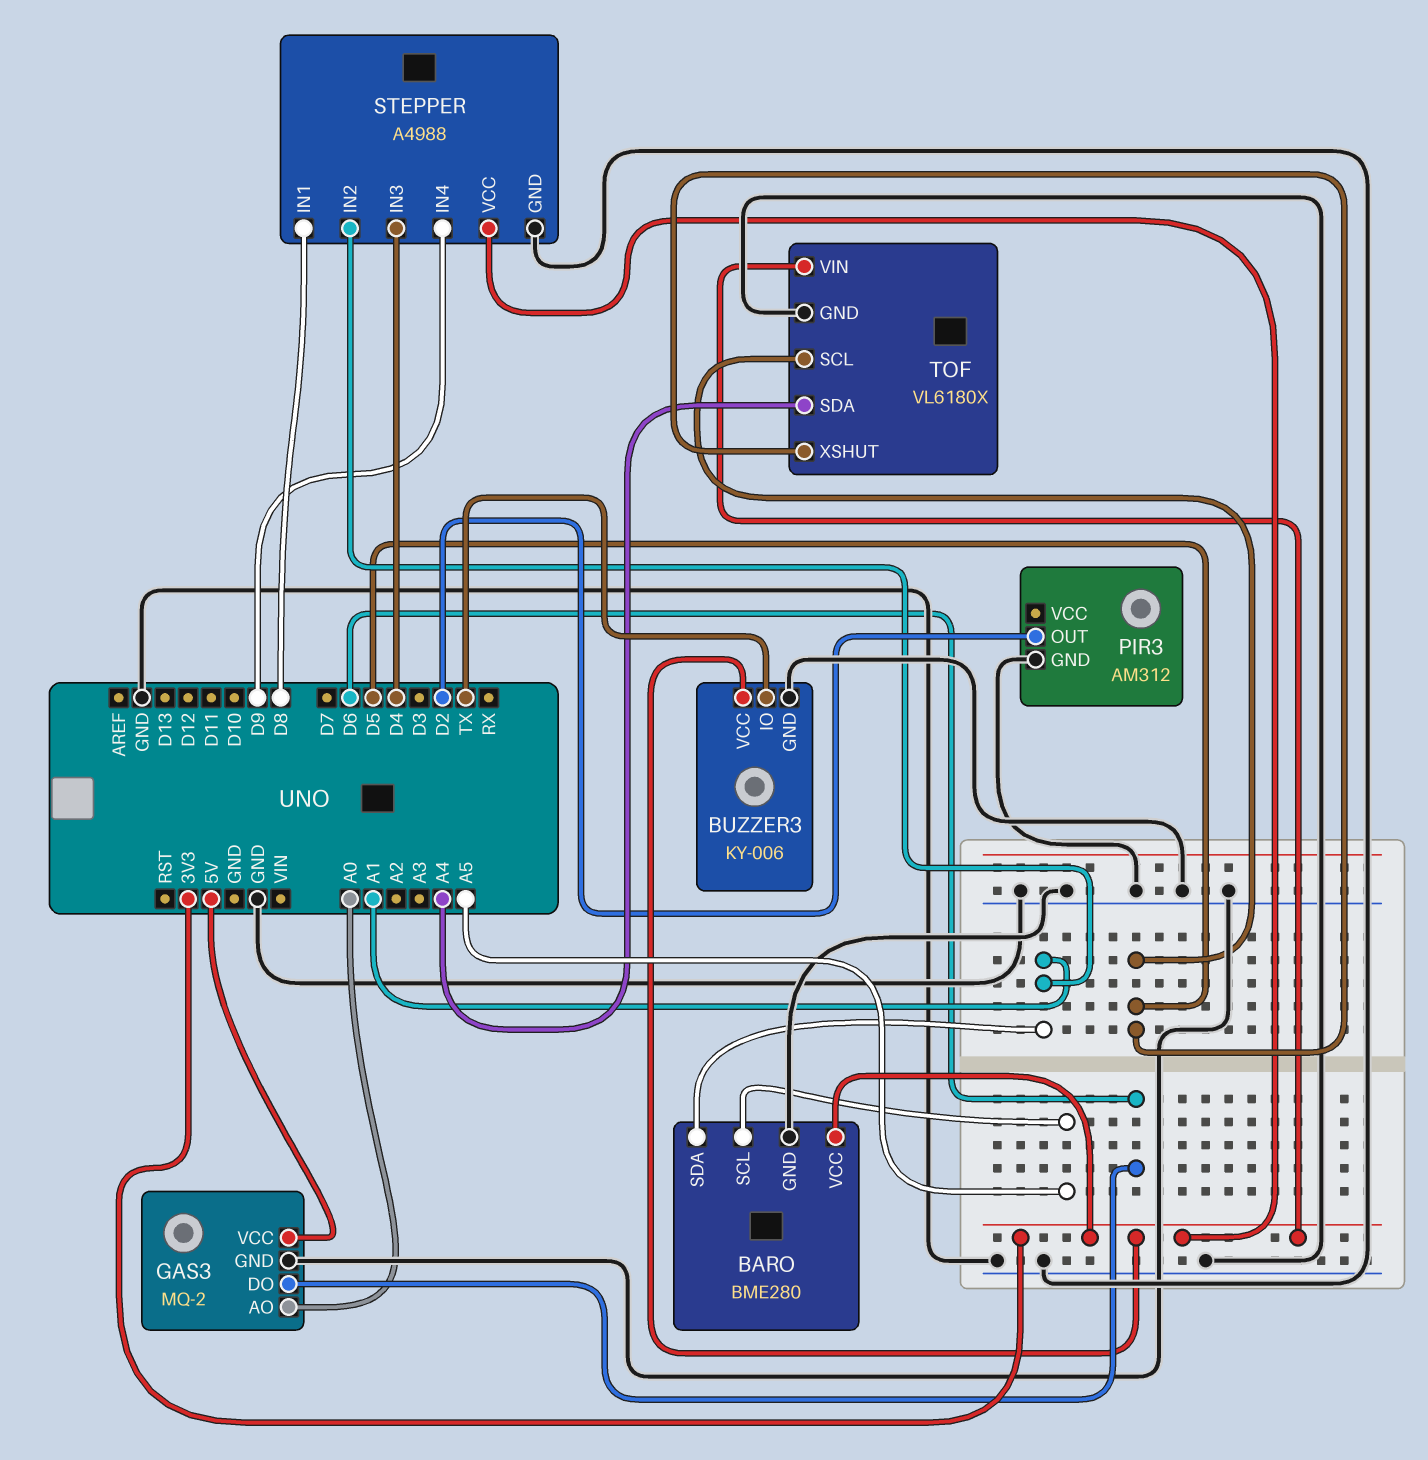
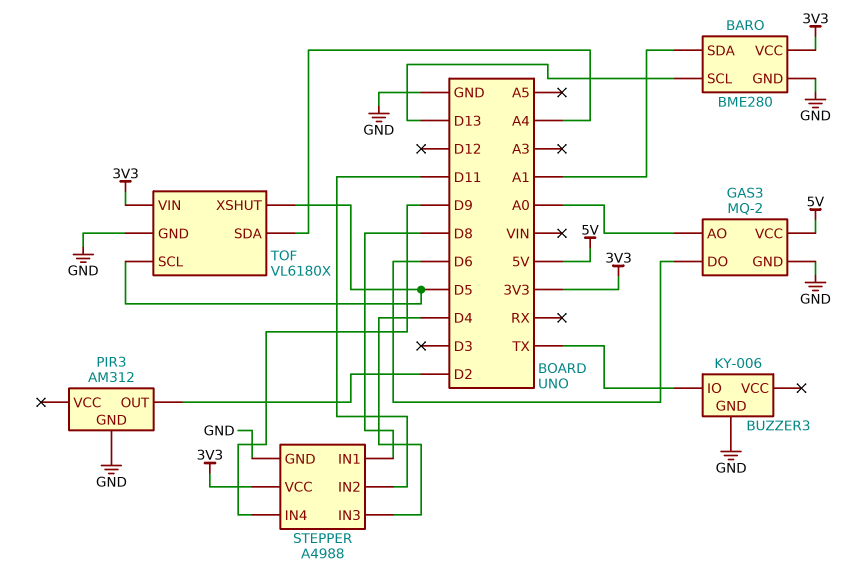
BARO pin SCL: A5 -> D13
BUZZER3 pin VCC: 3V3 -> none
STEPPER pin IN2: A1 -> D11

